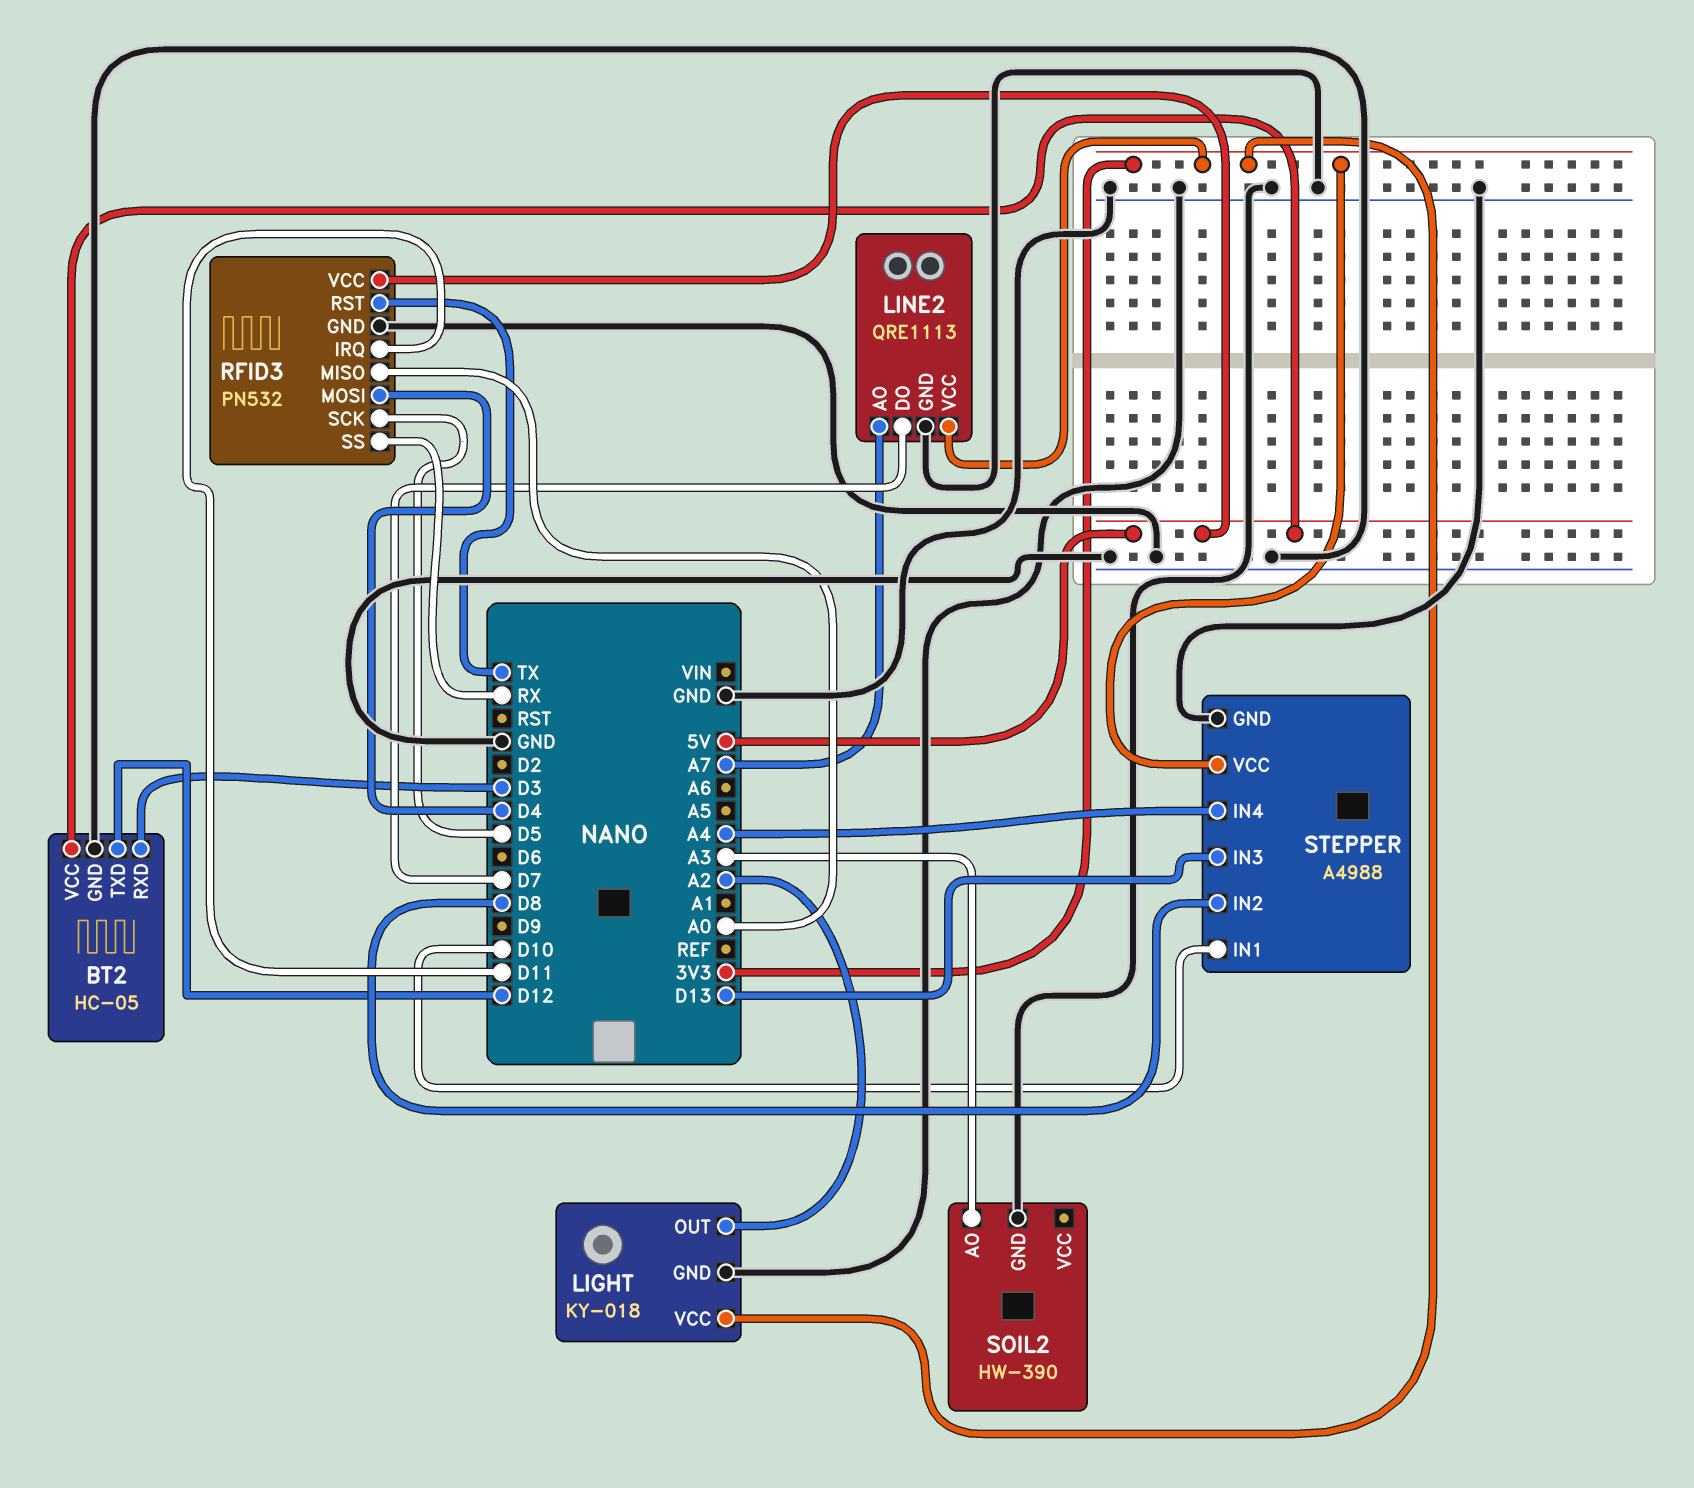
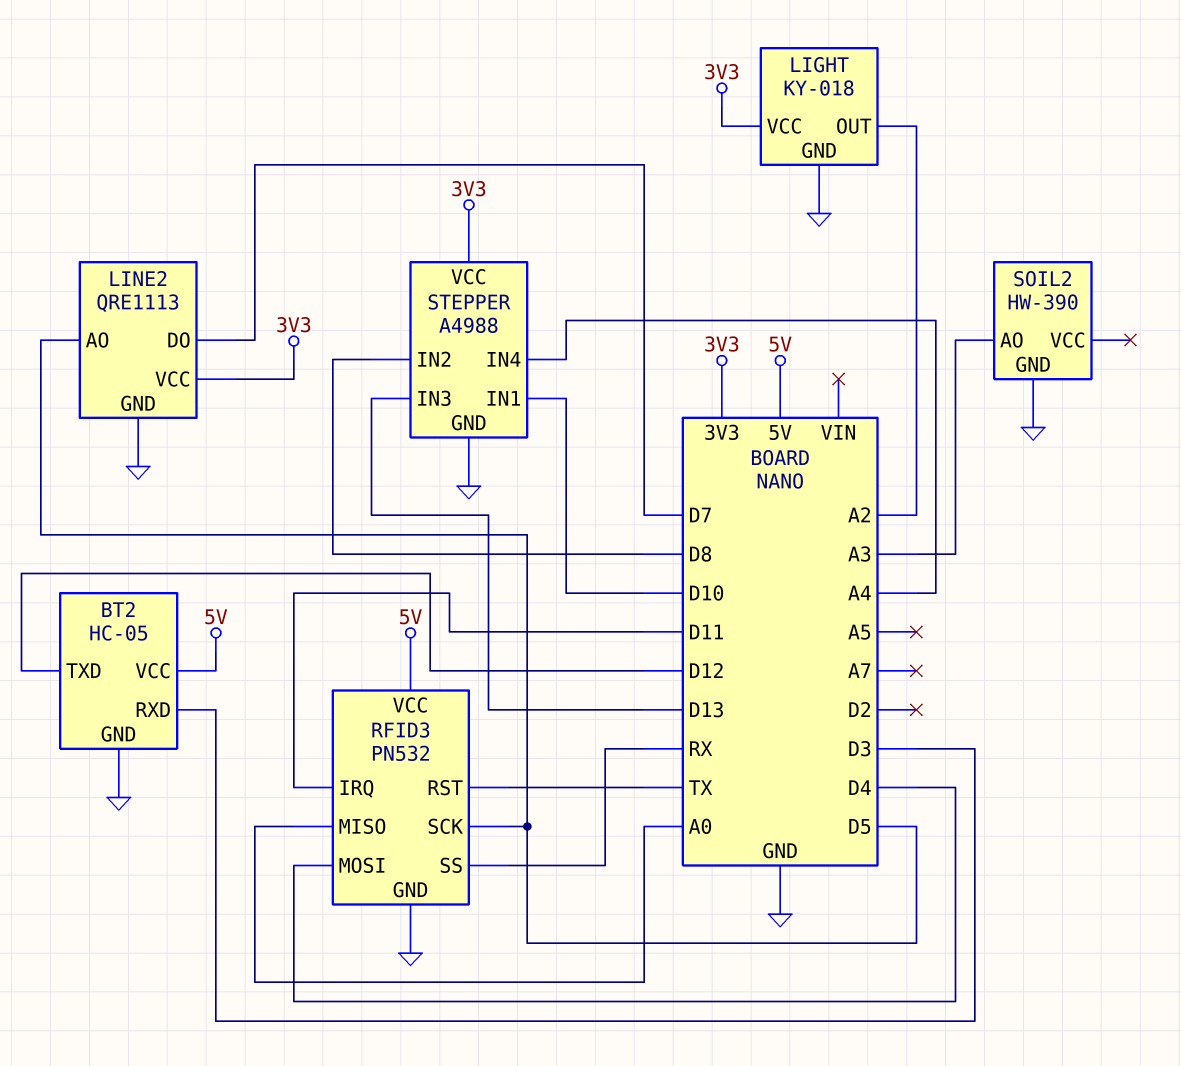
LINE2 pin AO: A7 -> D5

